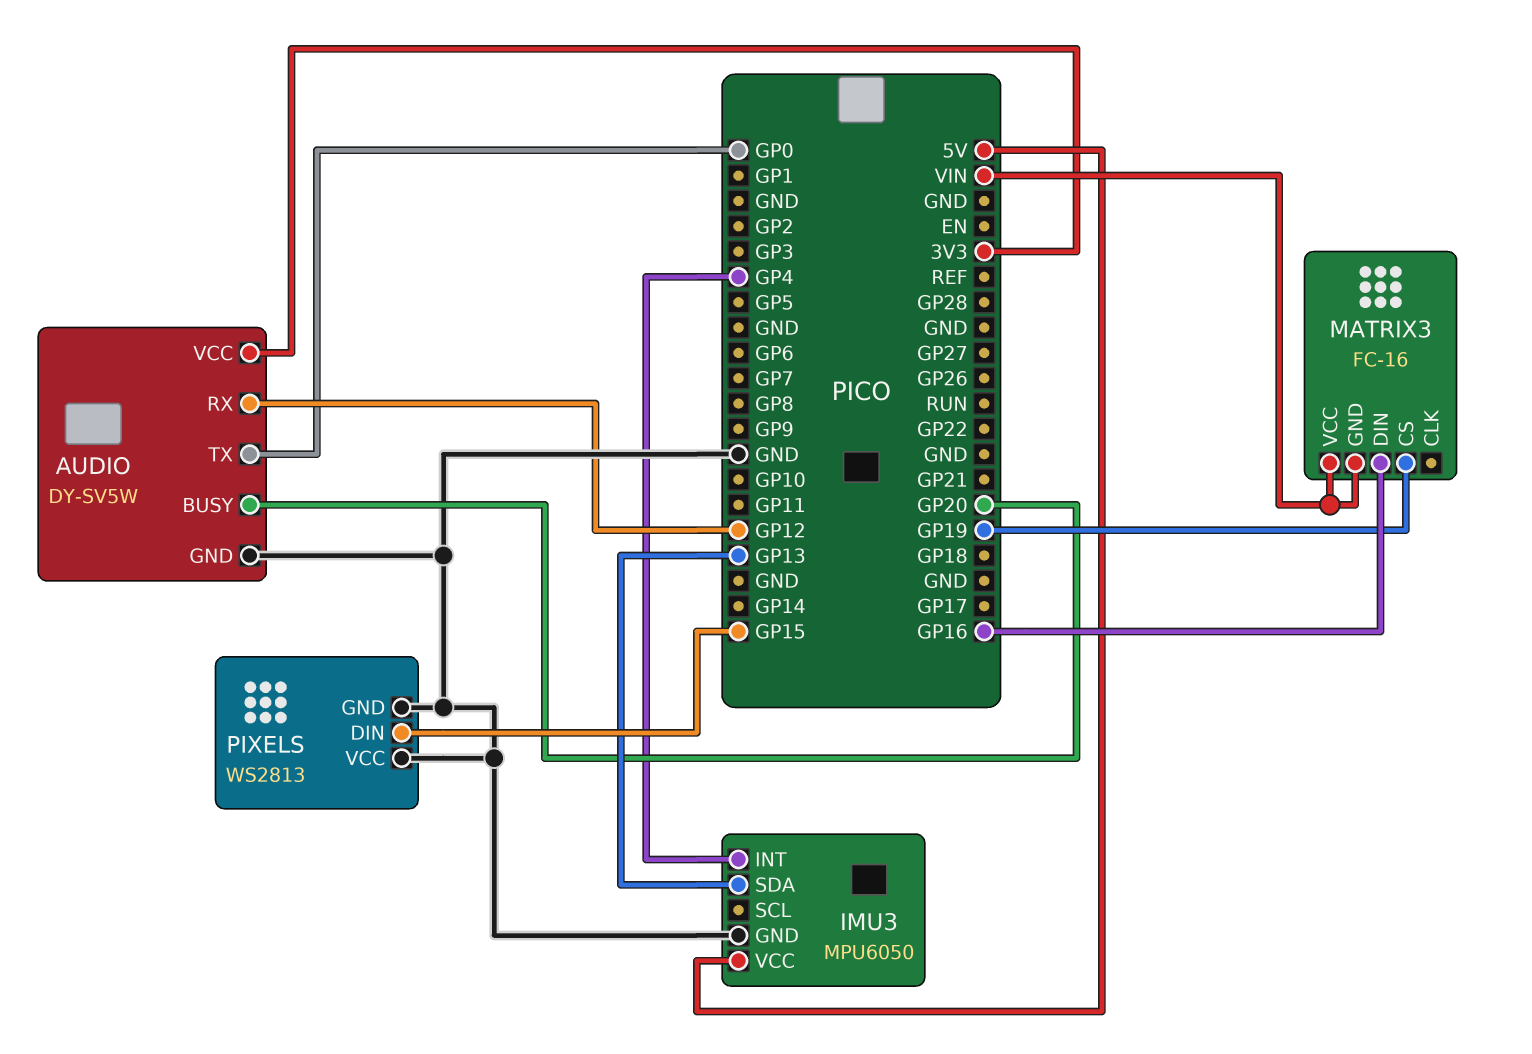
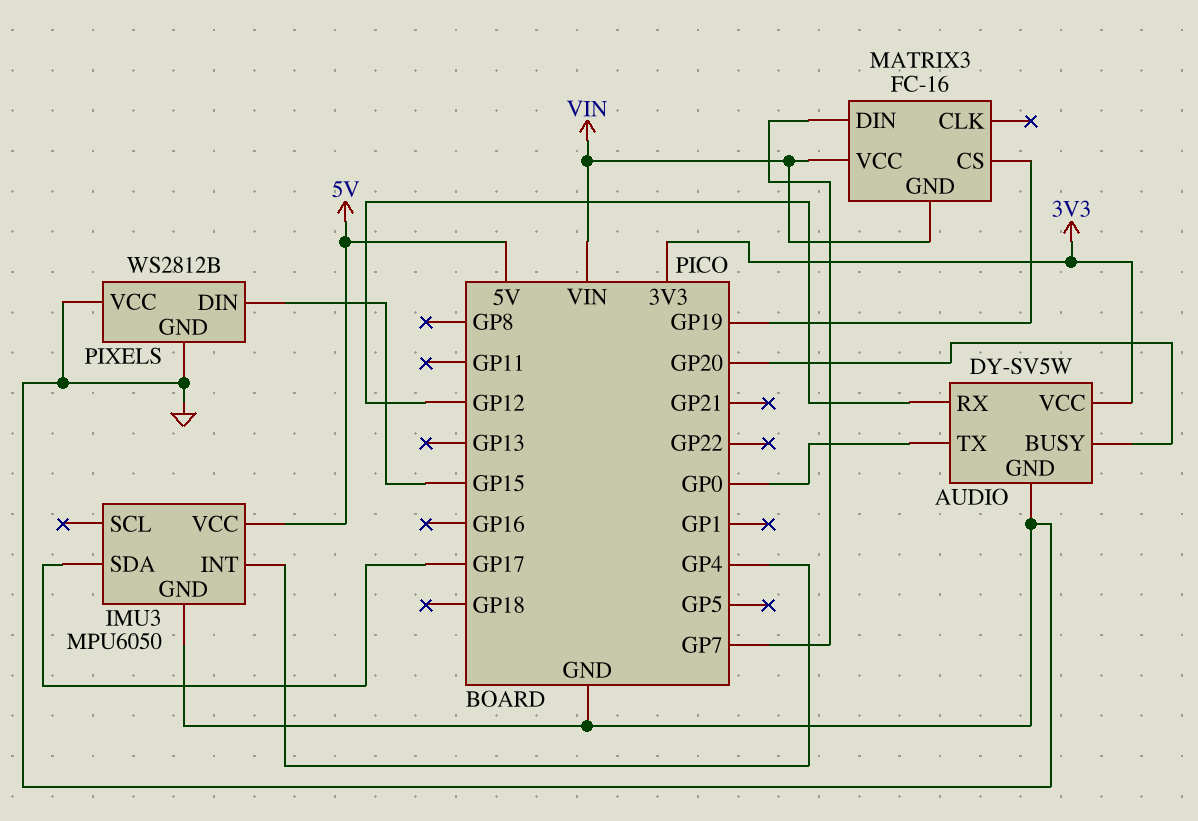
IMU3 pin SDA: GP13 -> GP17
MATRIX3 pin DIN: GP16 -> GP7
PIXELS: WS2813 -> WS2812B

